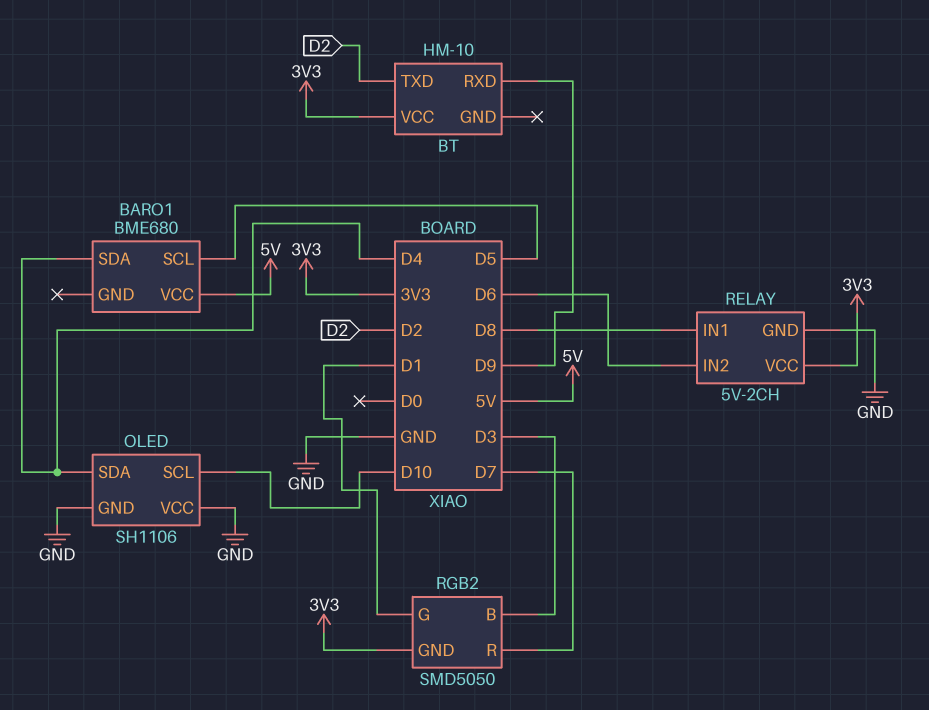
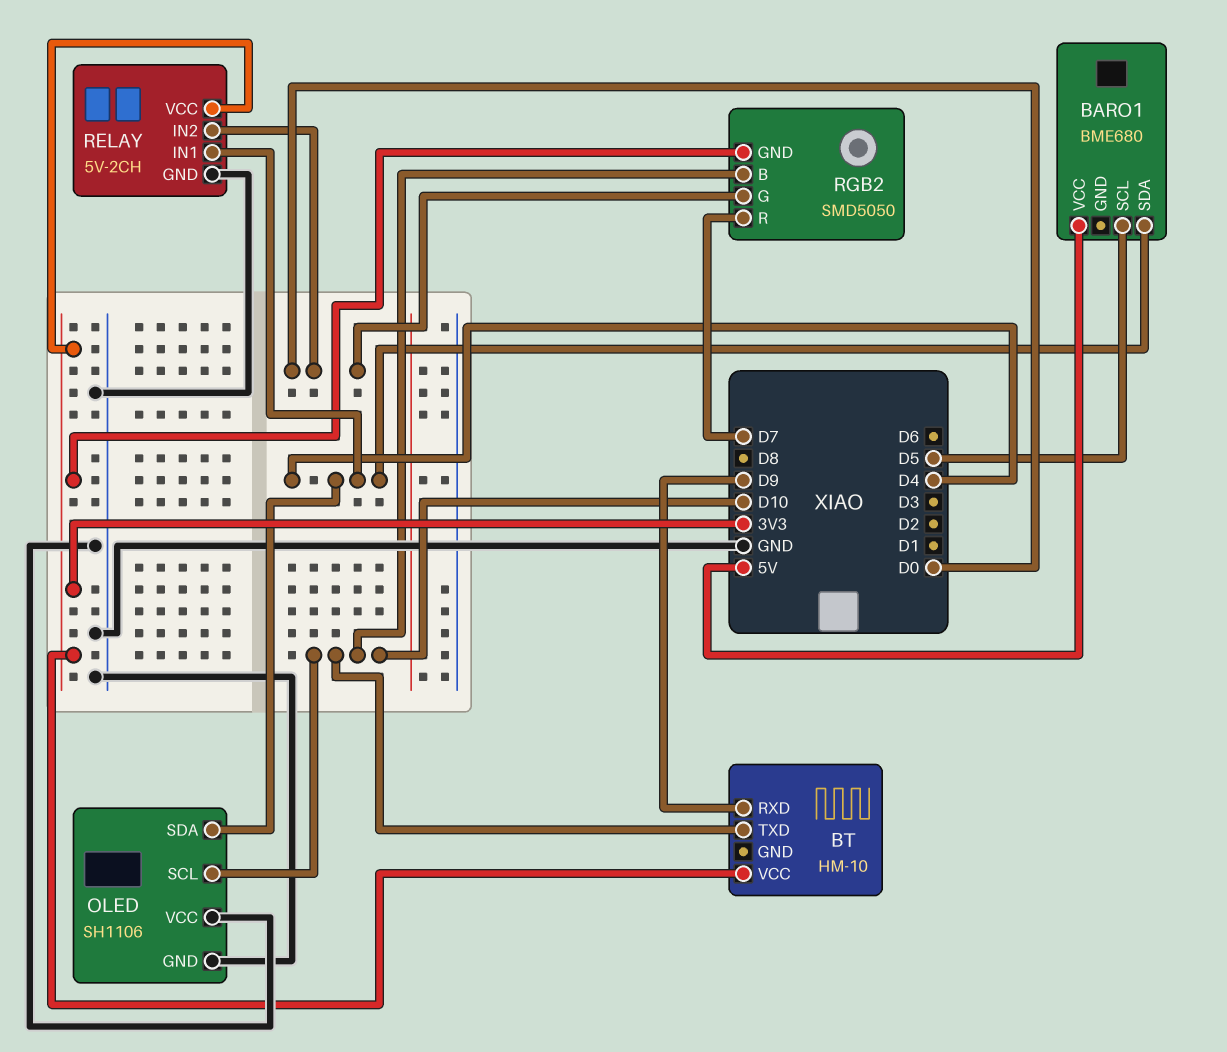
BT pin TXD: D2 -> D10
RELAY pin IN1: D8 -> D4
RELAY pin IN2: D6 -> D0
RGB2 pin B: D3 -> D10
RGB2 pin G: D1 -> D0

